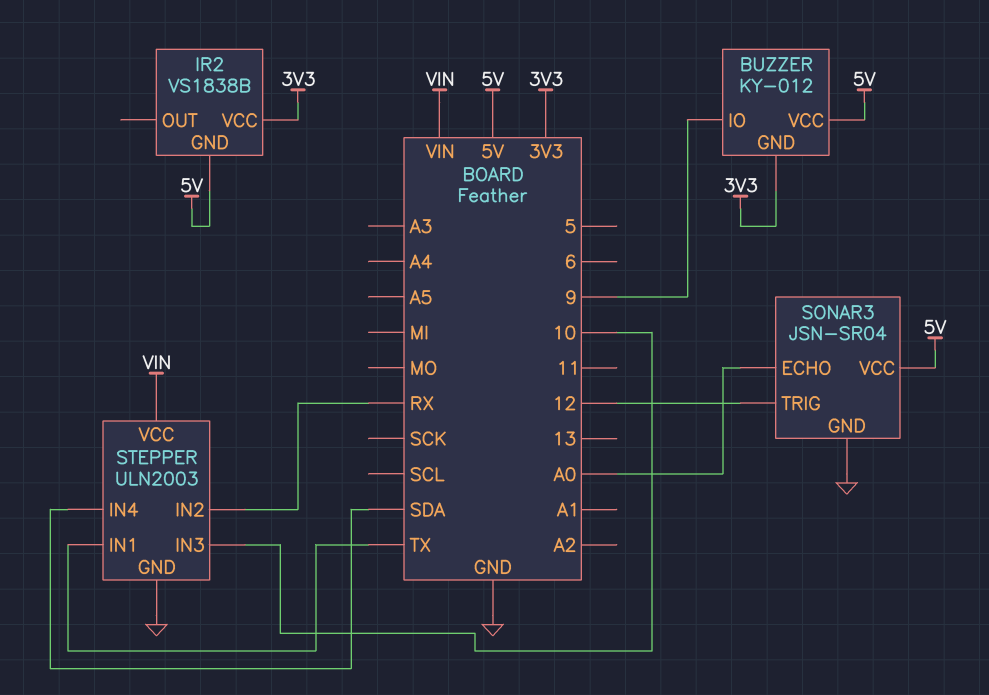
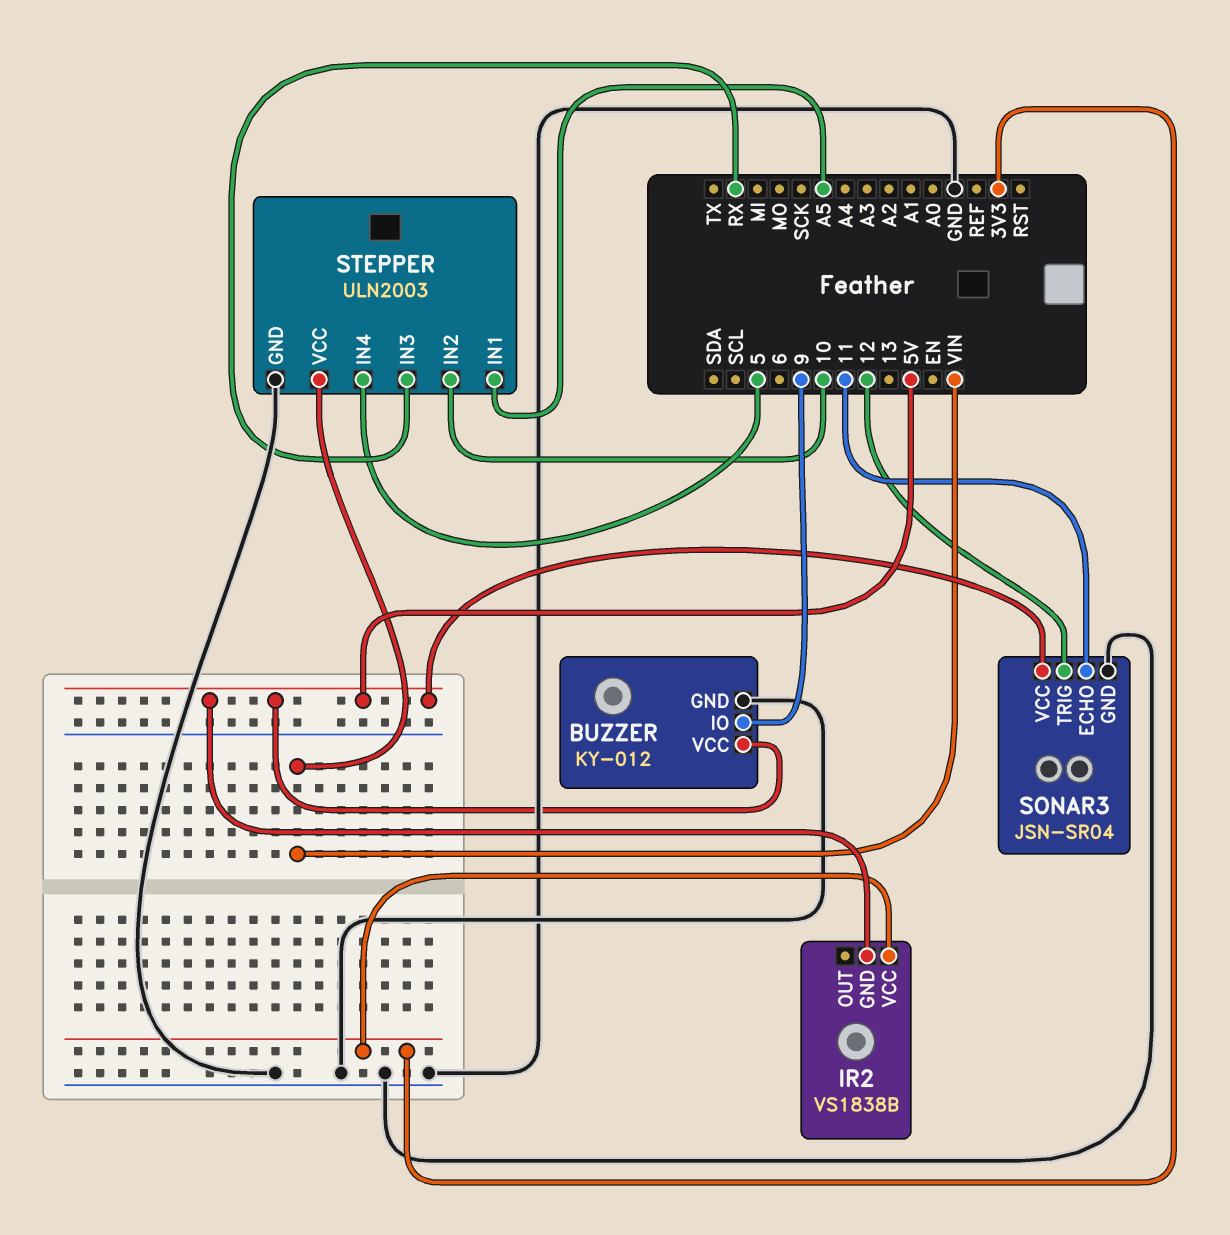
BUZZER pin GND: 3V3 -> GND
SONAR3 pin ECHO: A0 -> 11
STEPPER pin IN1: TX -> A5
STEPPER pin IN2: RX -> 10
STEPPER pin IN3: 10 -> RX
STEPPER pin IN4: SDA -> 5

